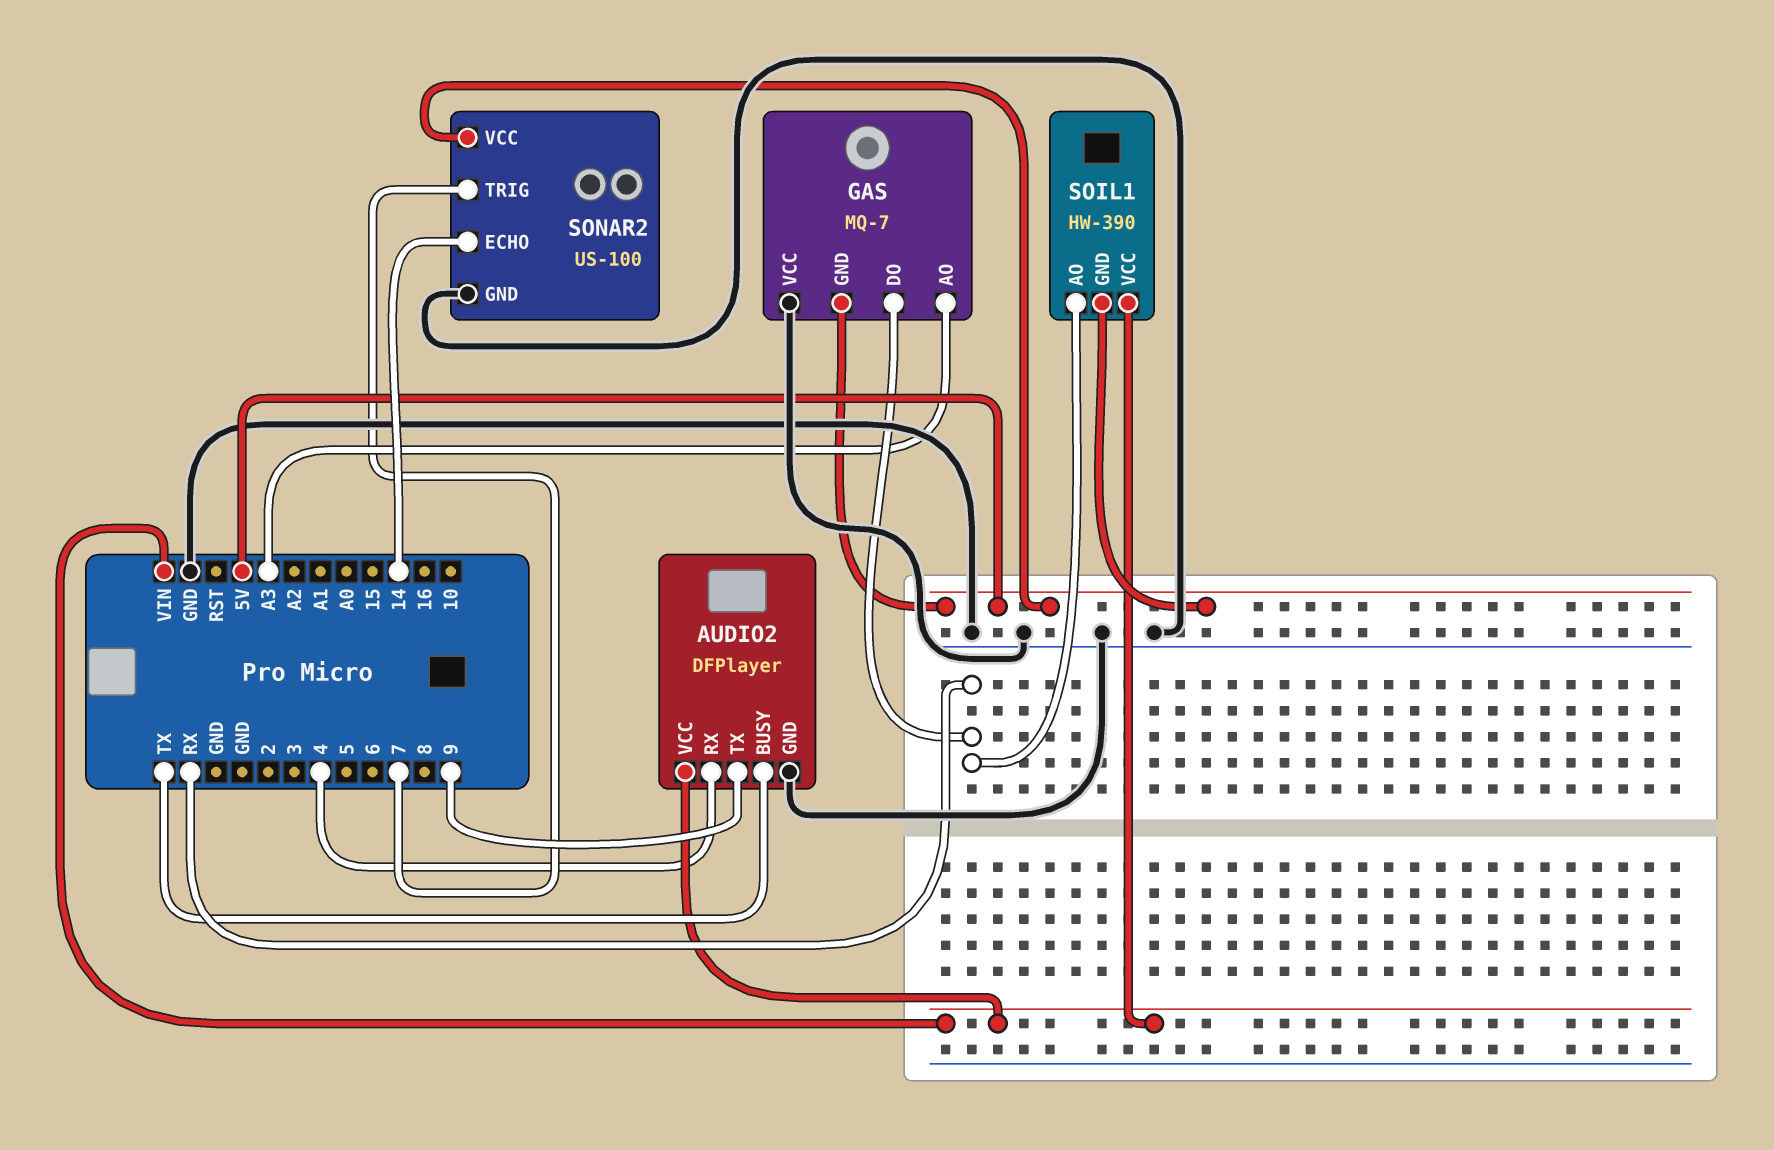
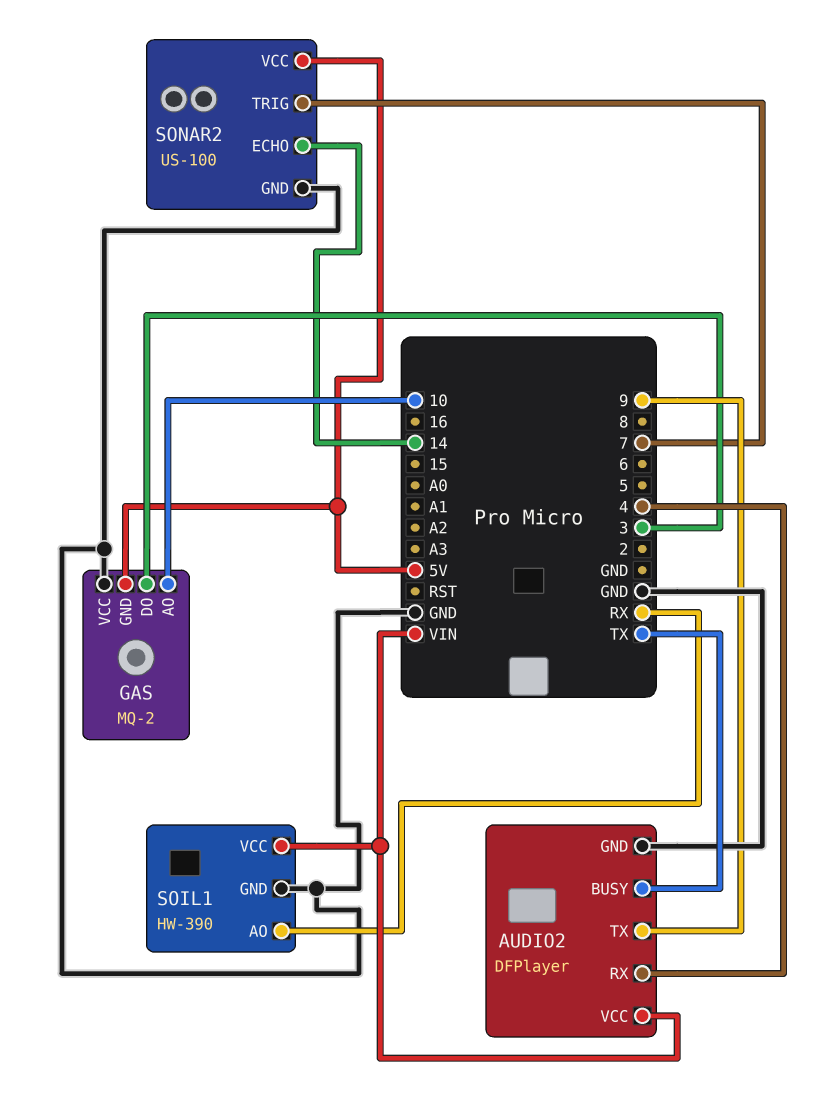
GAS: MQ-7 -> MQ-2
GAS pin AO: A3 -> 10
GAS pin DO: RX -> 3
SOIL1 pin GND: 5V -> GND

